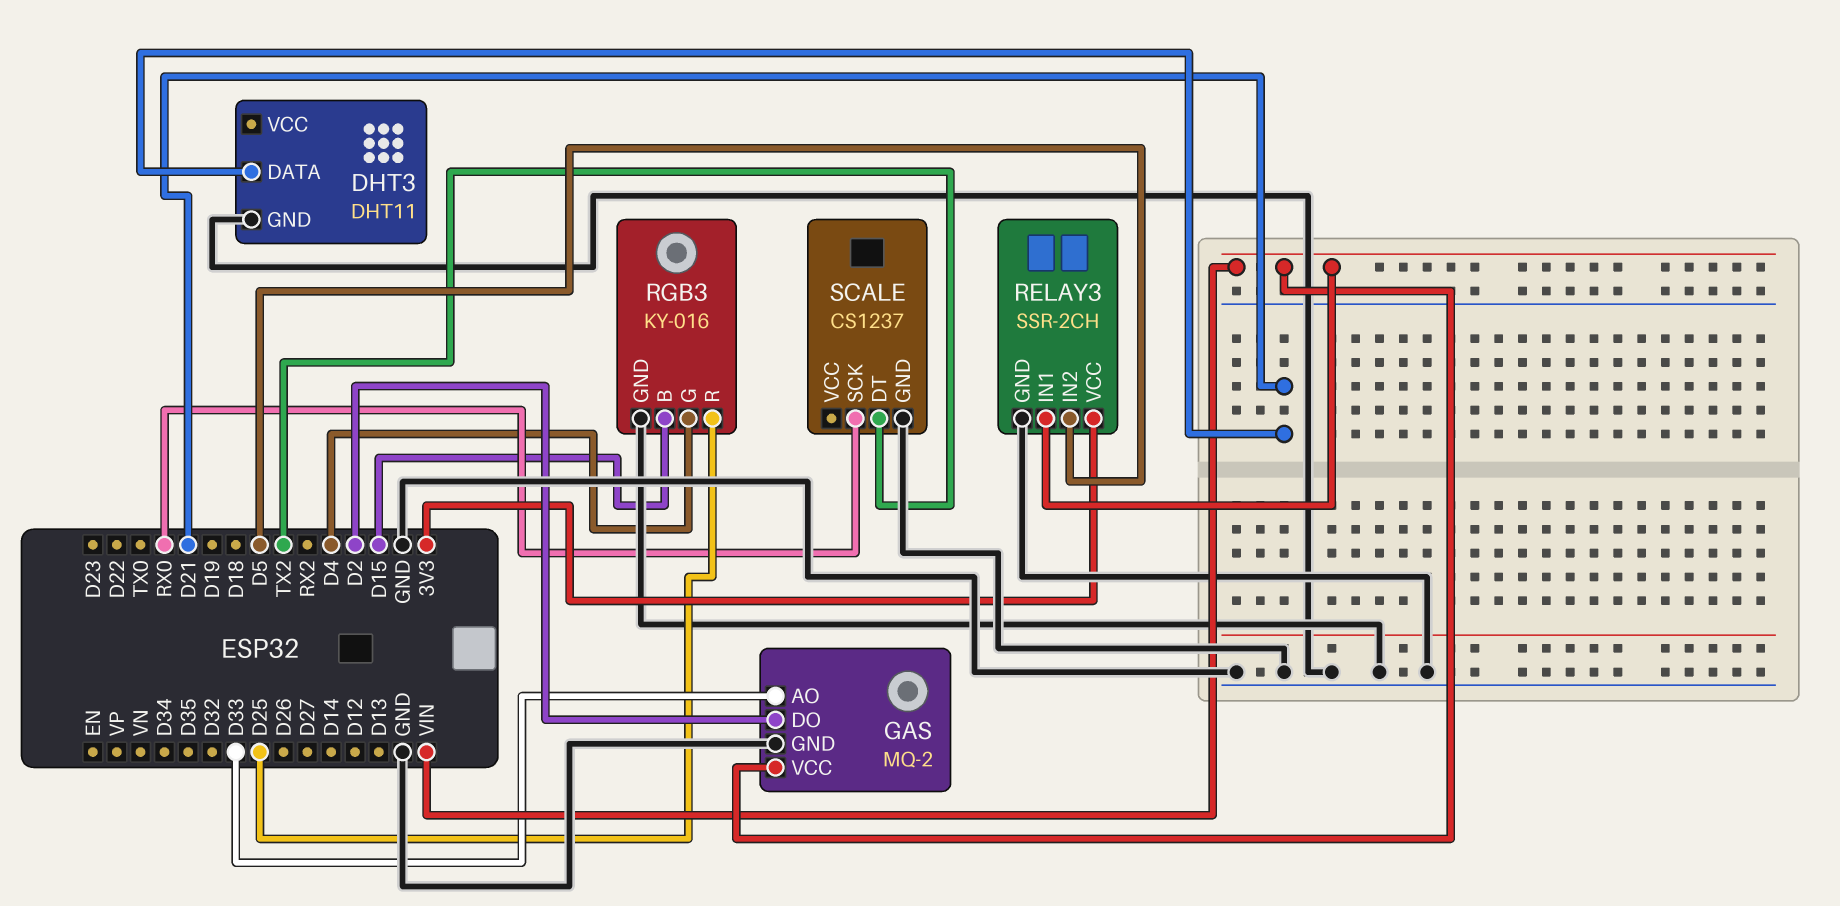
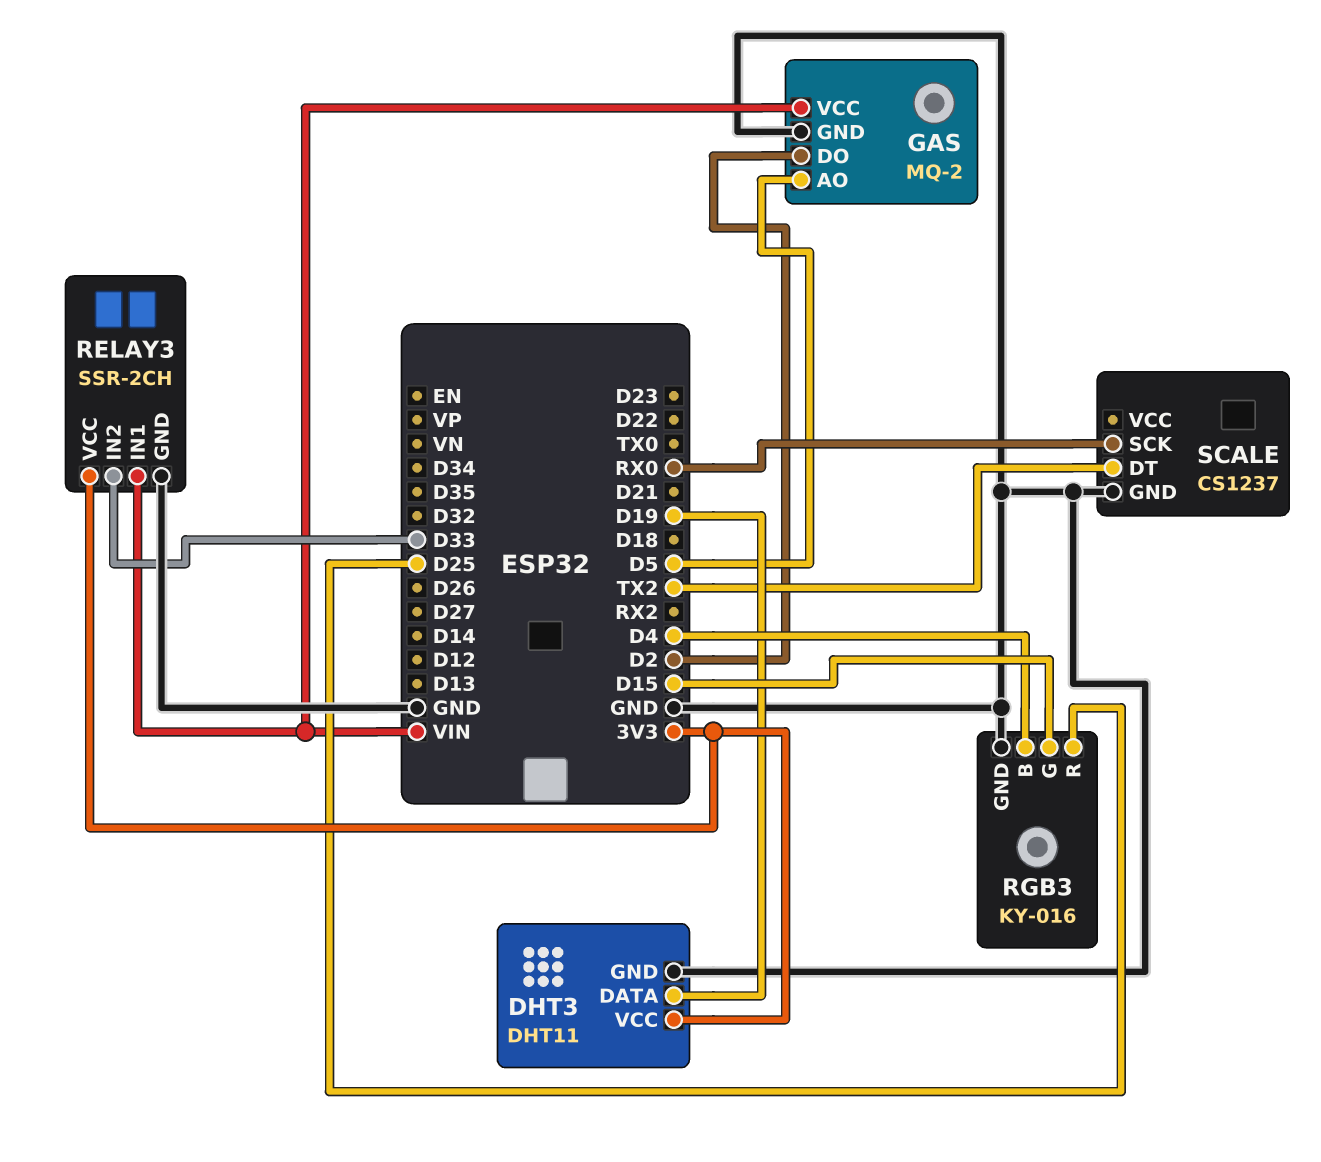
DHT3 pin DATA: D21 -> D19
DHT3 pin VCC: none -> 3V3
GAS pin AO: D33 -> D5
RELAY3 pin IN2: D5 -> D33
RGB3 pin B: D15 -> D4
RGB3 pin G: D4 -> D15

